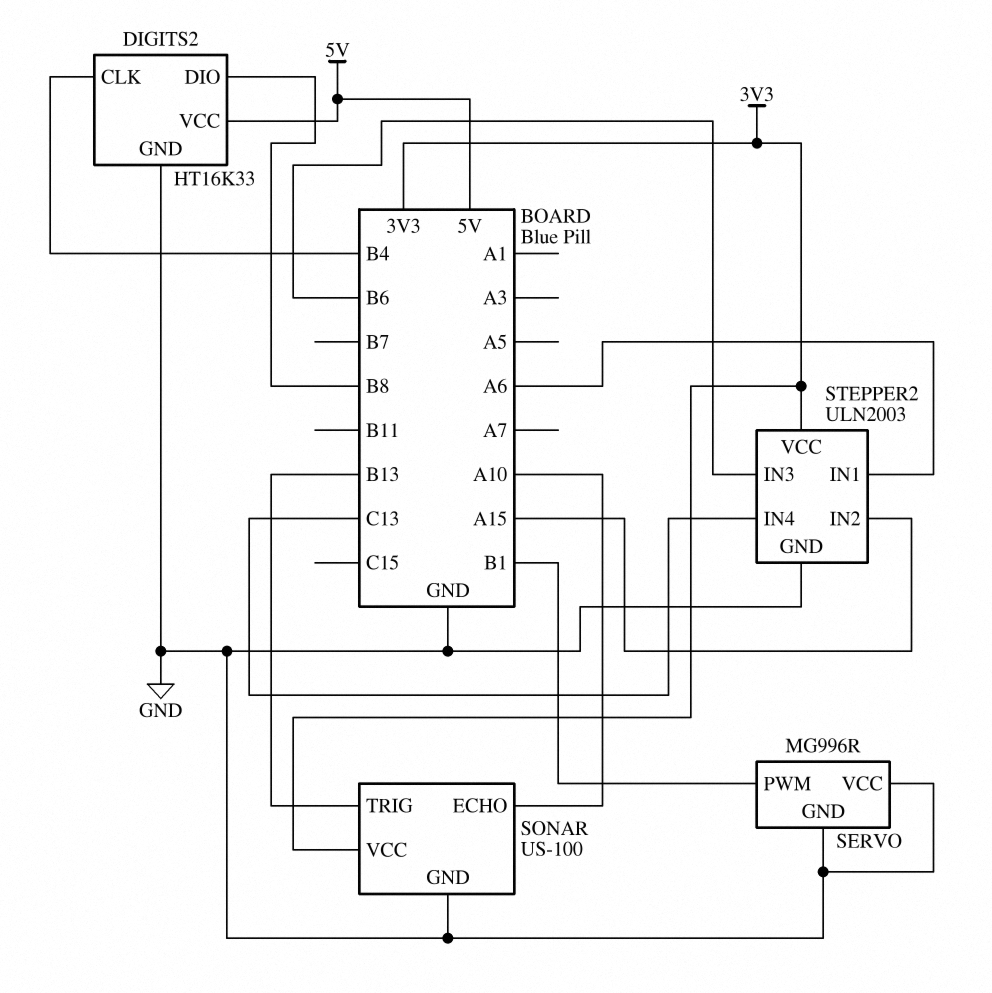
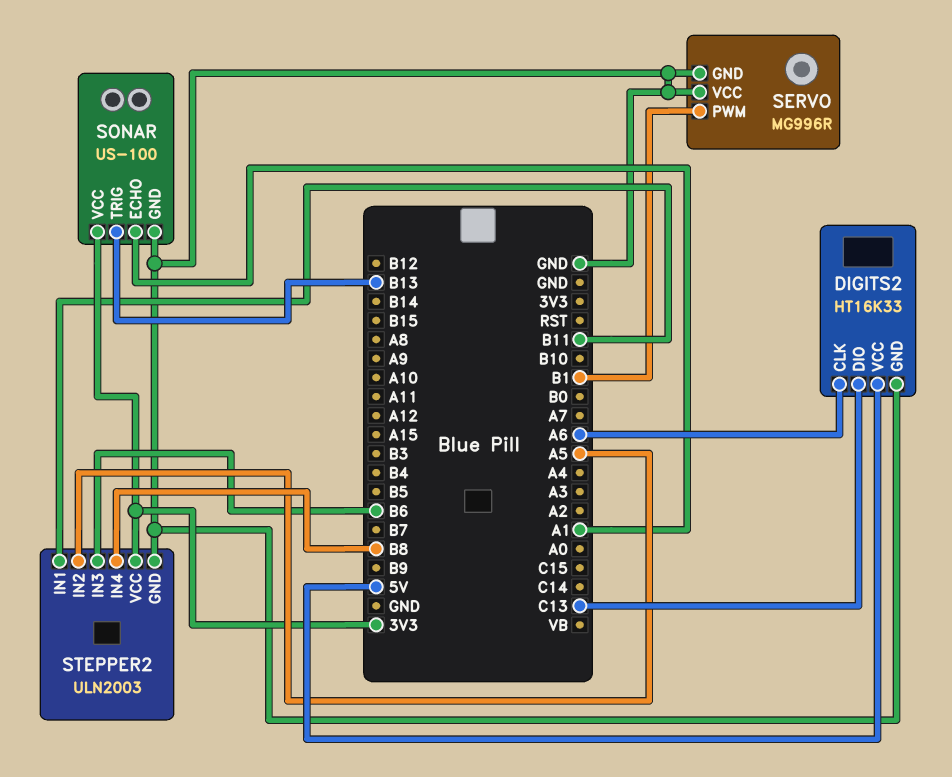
DIGITS2 pin CLK: B4 -> A6
DIGITS2 pin DIO: B8 -> C13
SONAR pin ECHO: A10 -> A1
STEPPER2 pin IN1: A6 -> B11
STEPPER2 pin IN2: A15 -> A5
STEPPER2 pin IN4: C13 -> B8

